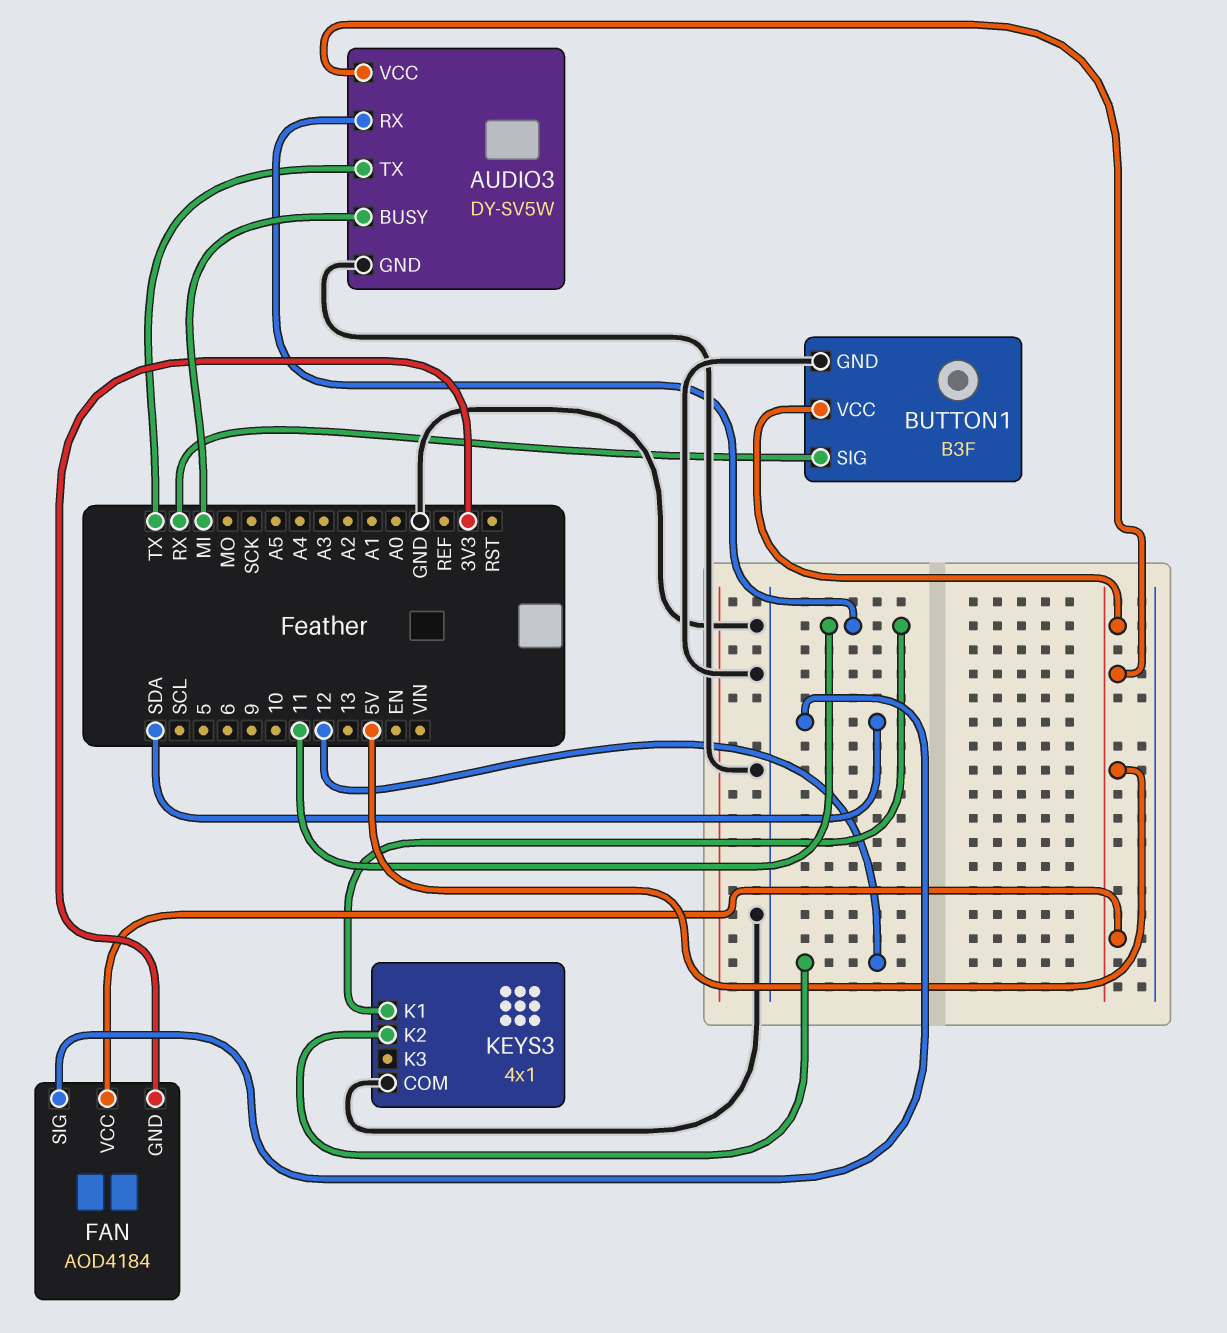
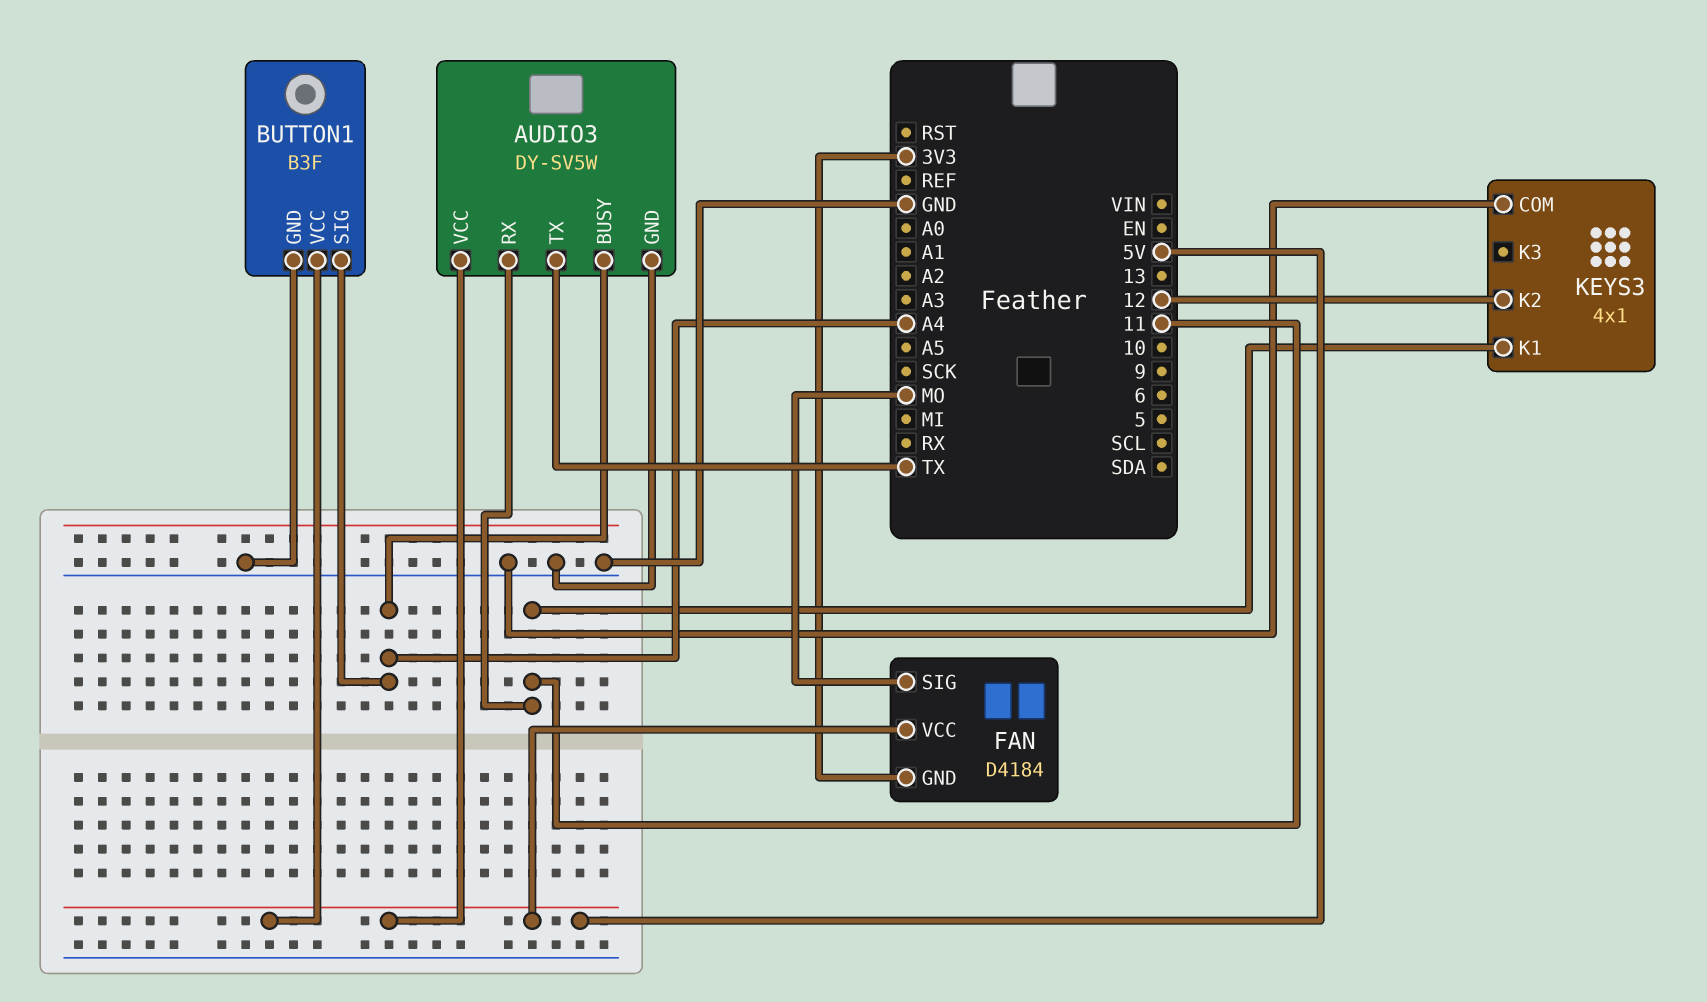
AUDIO3 pin BUSY: MI -> A4
BUTTON1 pin SIG: RX -> A4
FAN: AOD4184 -> D4184
FAN pin SIG: SDA -> MO

